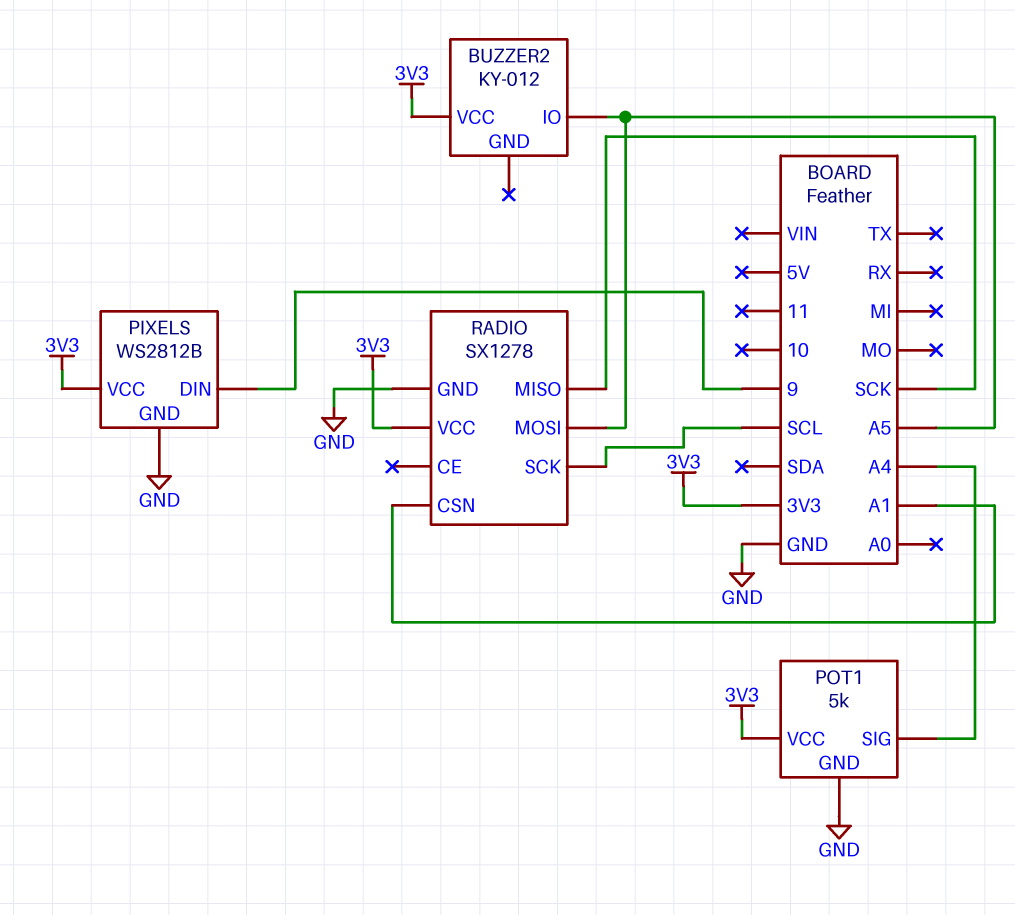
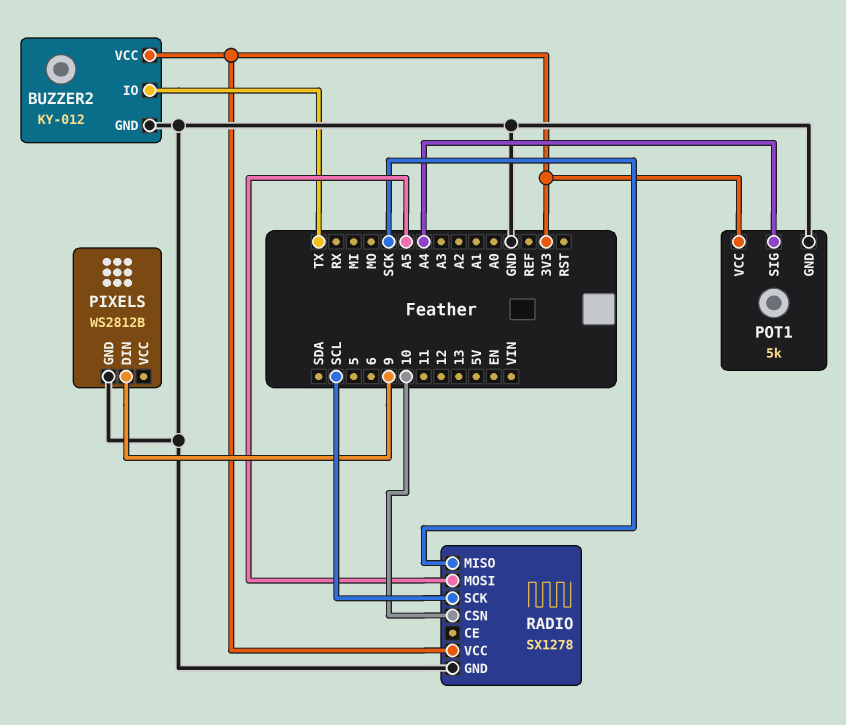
BUZZER2 pin GND: none -> GND
BUZZER2 pin IO: A5 -> TX
PIXELS pin VCC: 3V3 -> none
RADIO pin CSN: A1 -> 10

